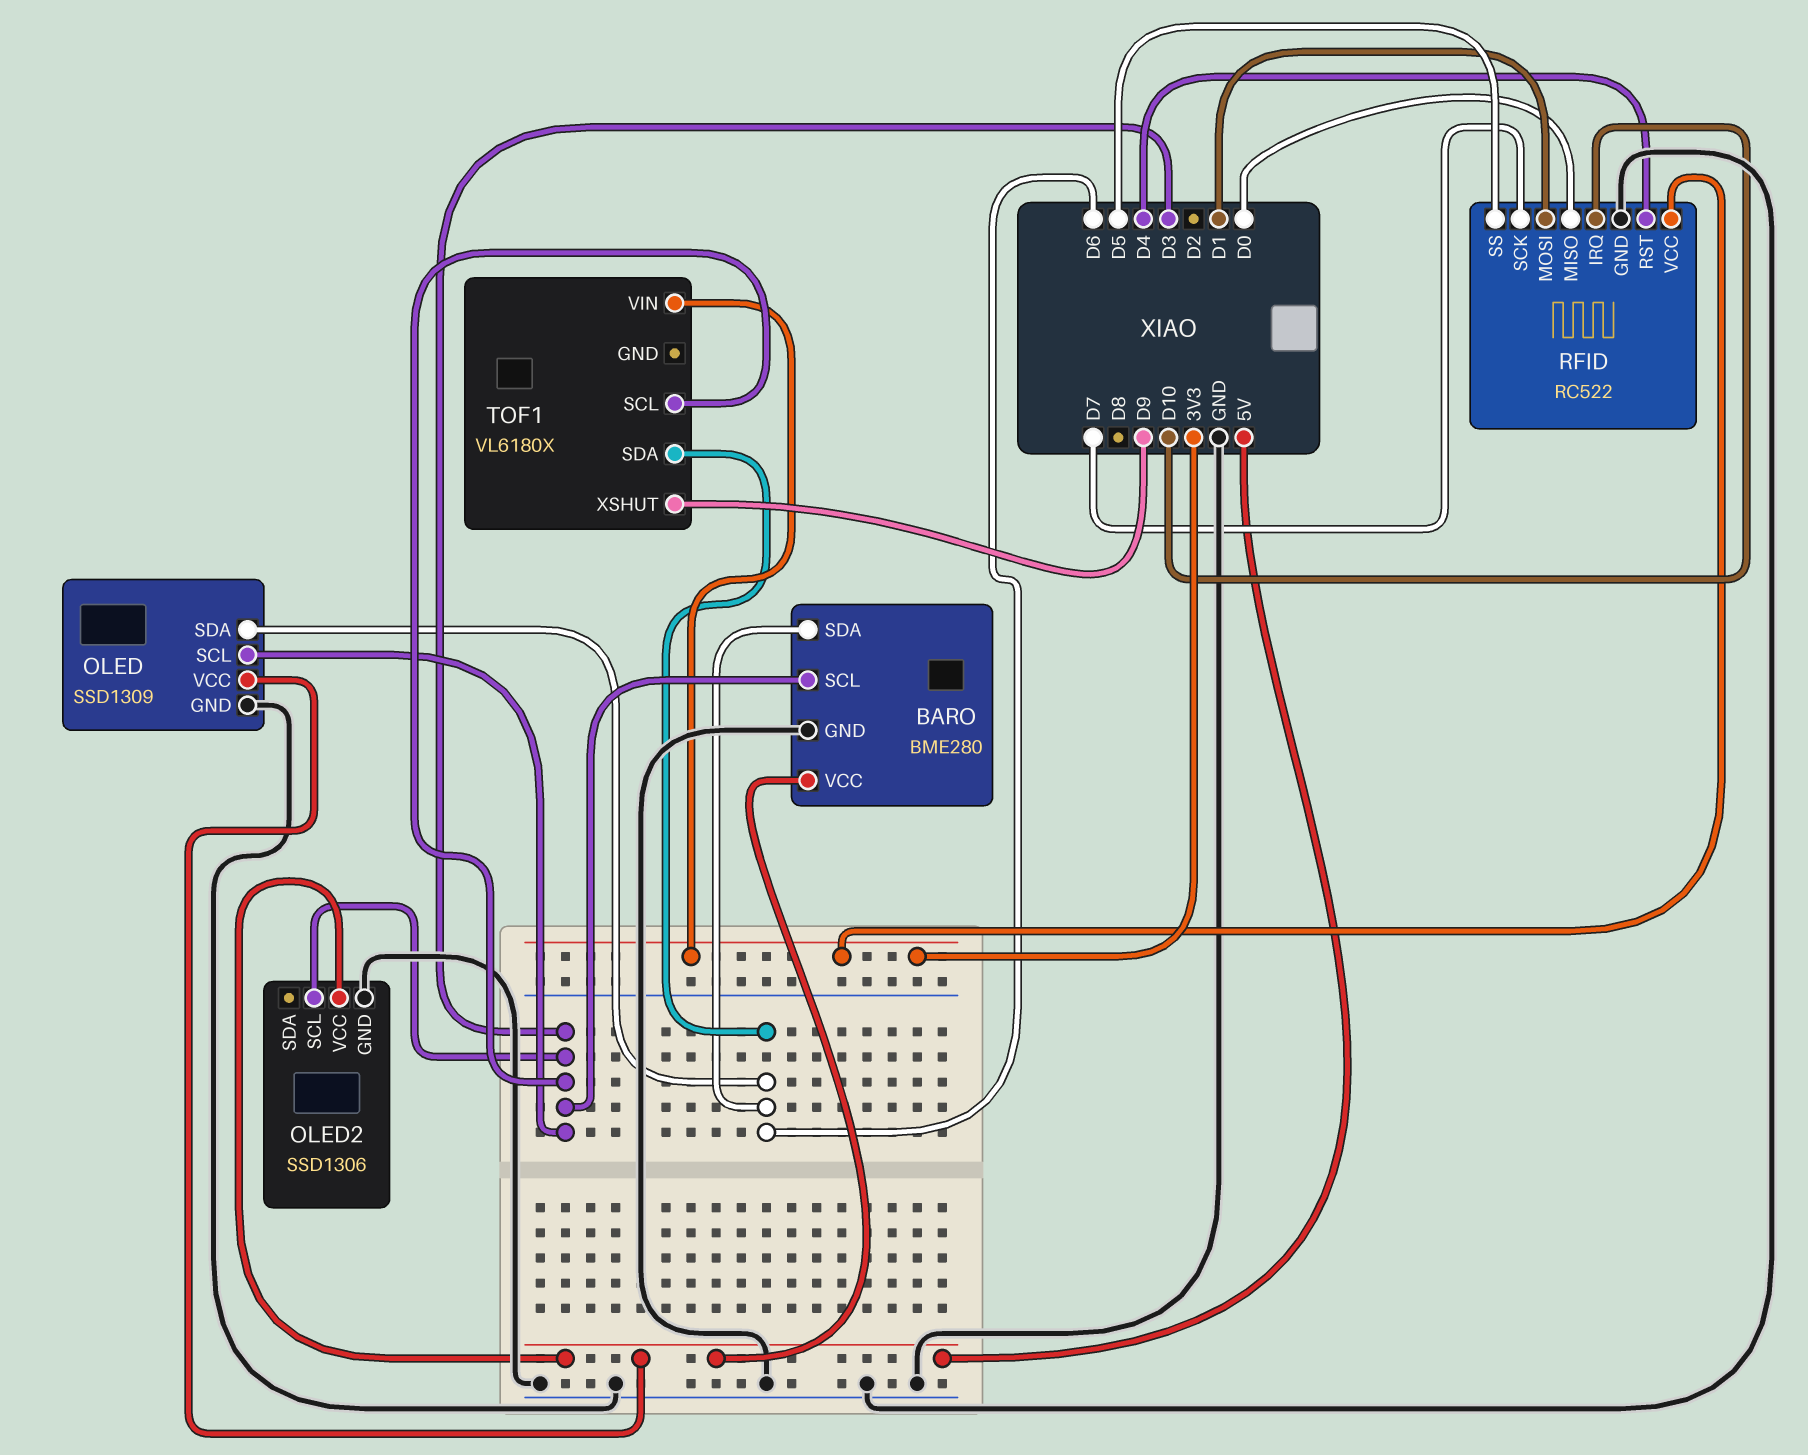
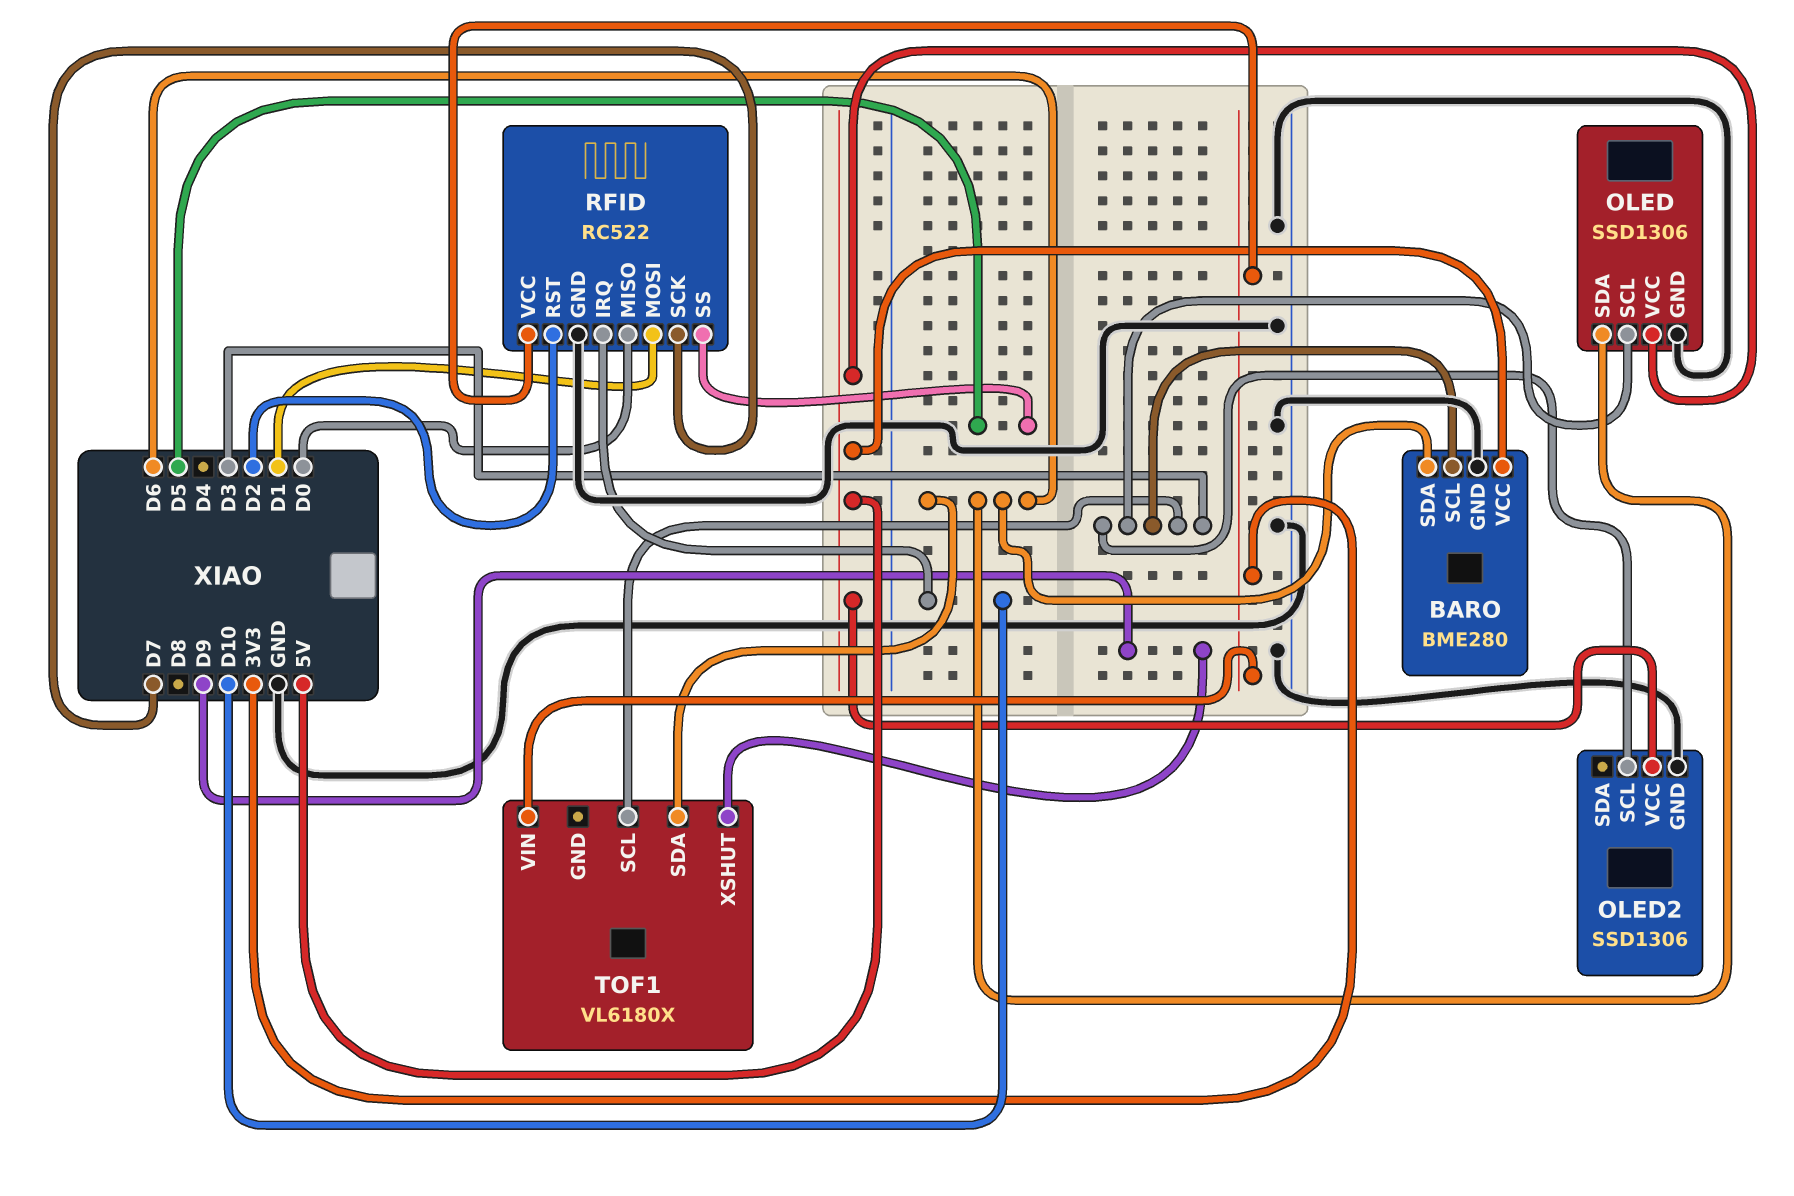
OLED: SSD1309 -> SSD1306
RFID pin RST: D4 -> D2

